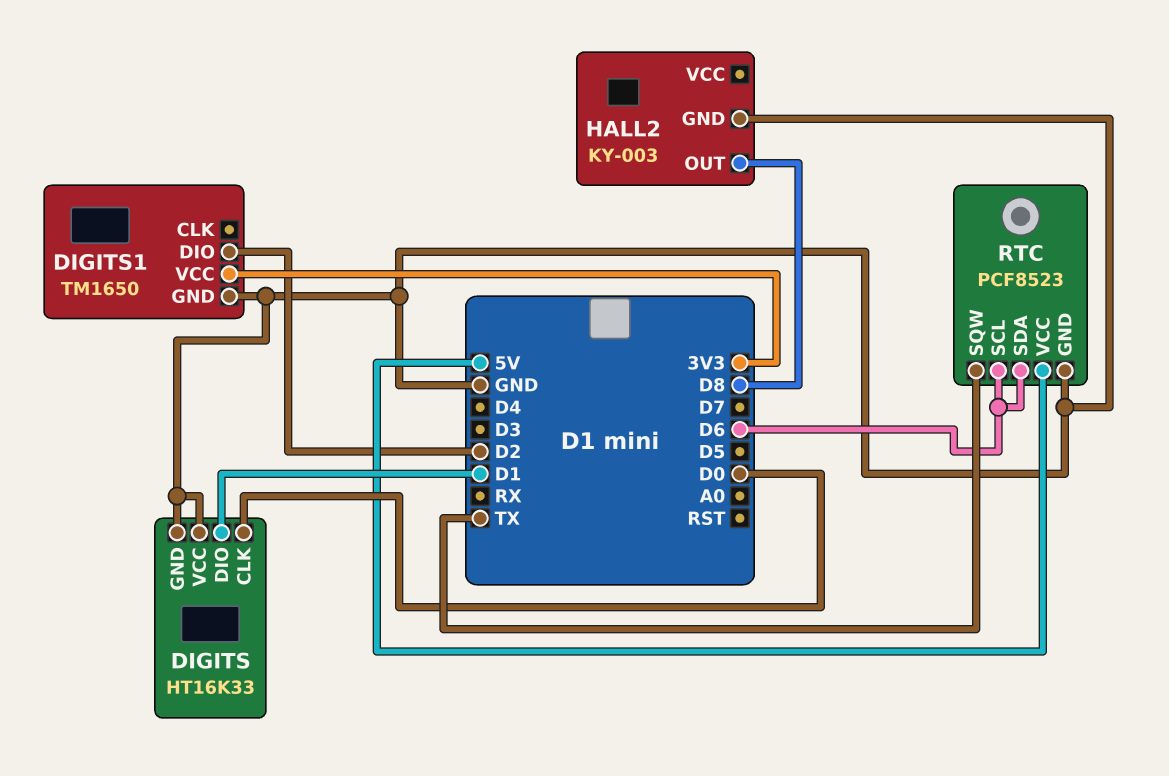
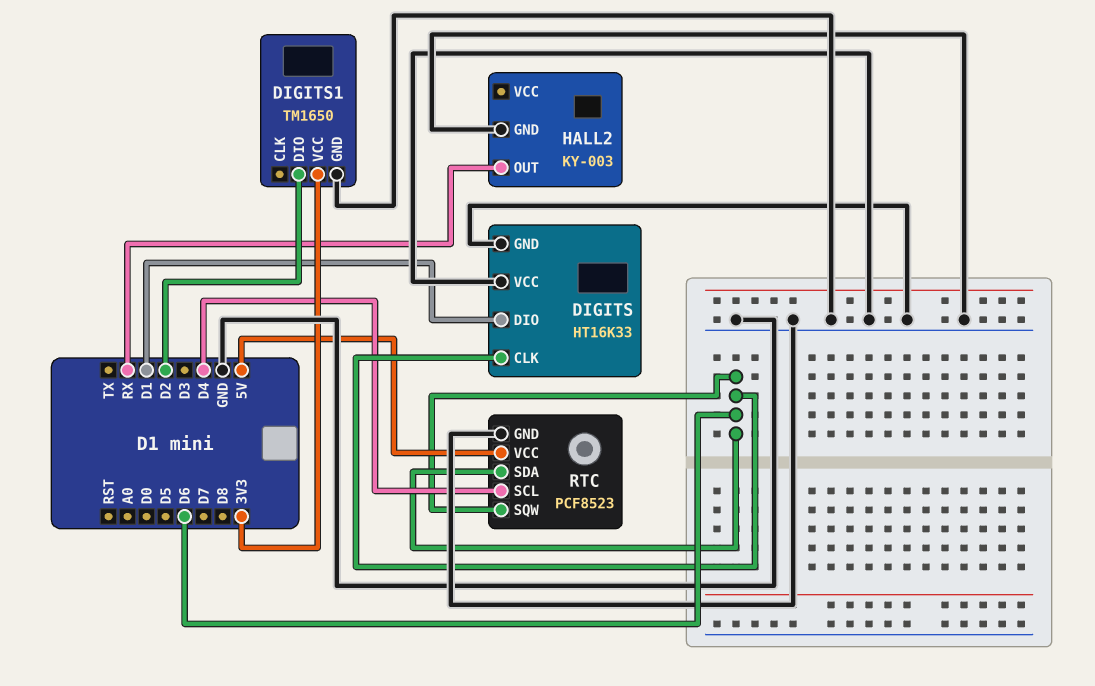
DIGITS pin CLK: D0 -> D6
HALL2 pin OUT: D8 -> RX
RTC pin SCL: D6 -> D4
RTC pin SQW: TX -> D6

